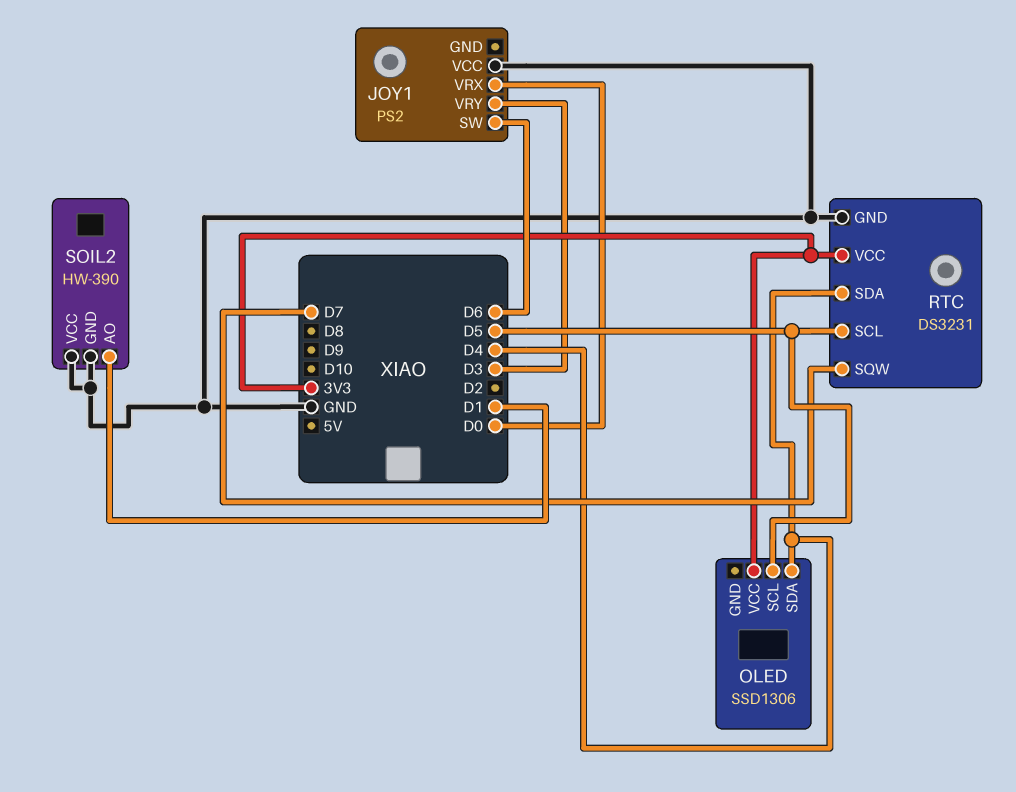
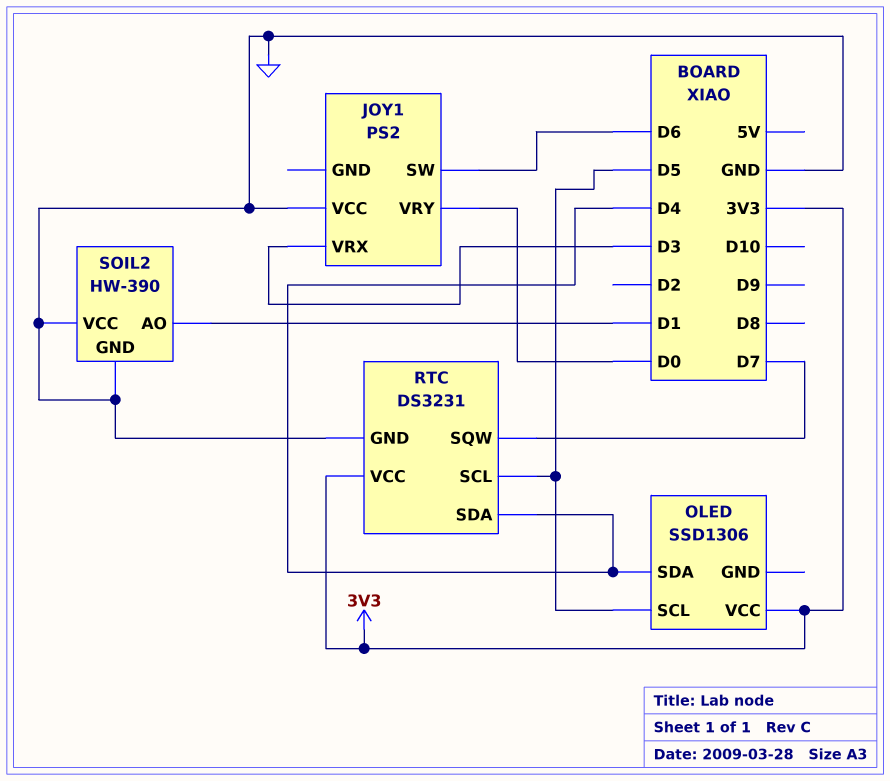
JOY1 pin VRX: D0 -> D3
JOY1 pin VRY: D3 -> D0

